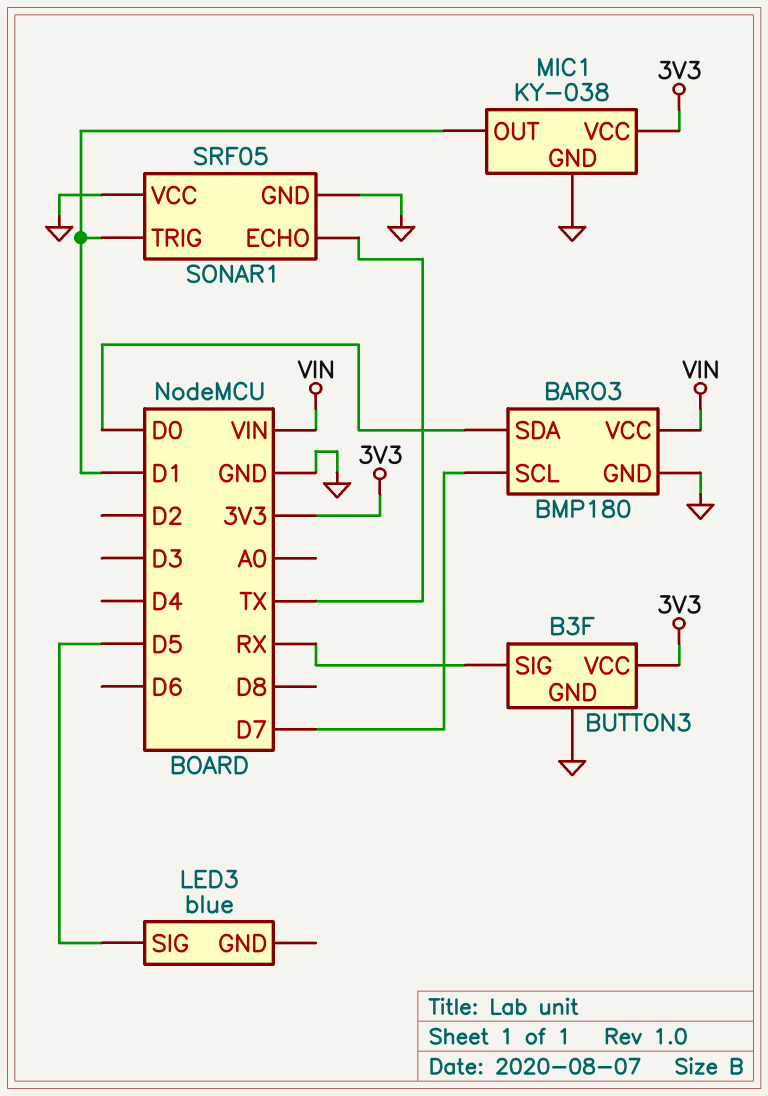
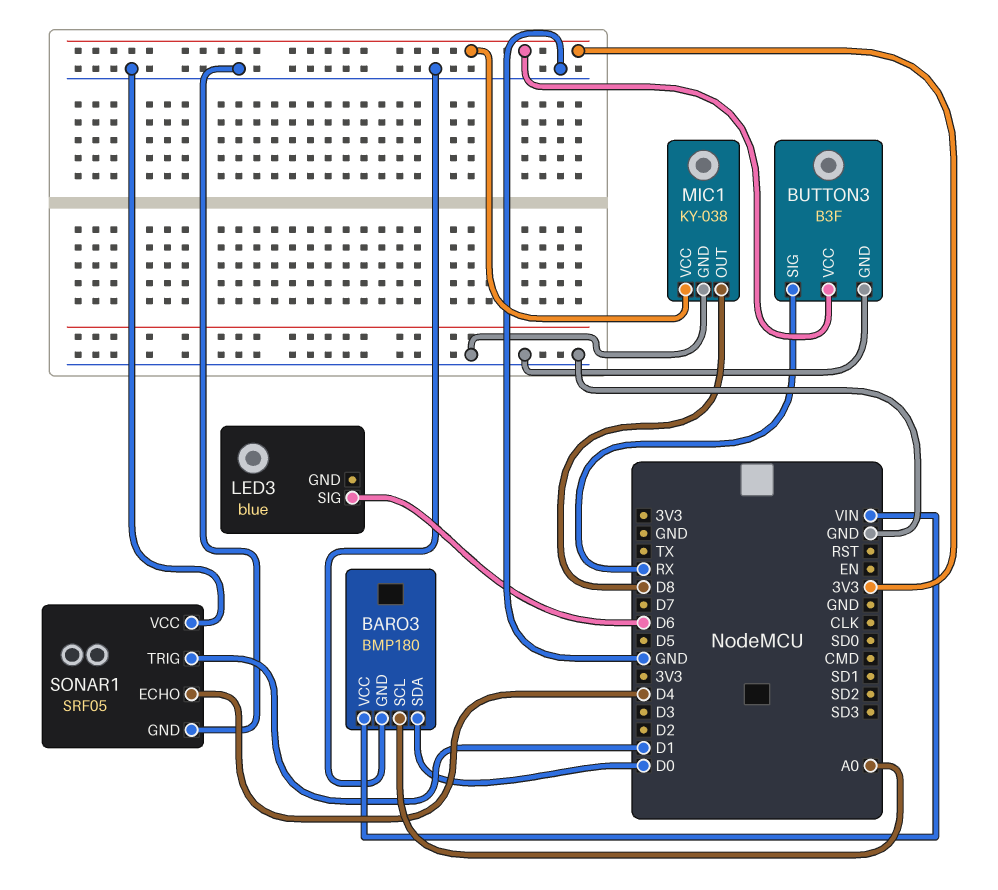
BARO3 pin SCL: D7 -> A0
LED3 pin SIG: D5 -> D6
MIC1 pin OUT: D1 -> D8
SONAR1 pin ECHO: TX -> D4

